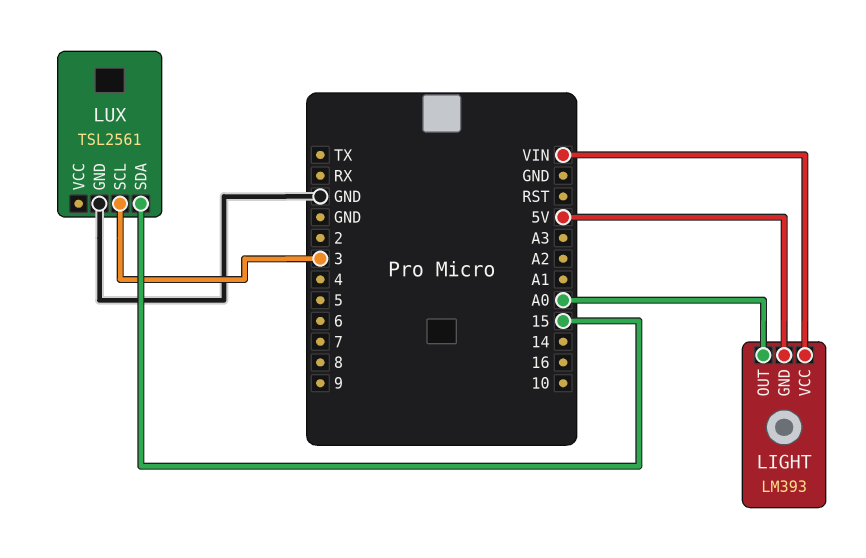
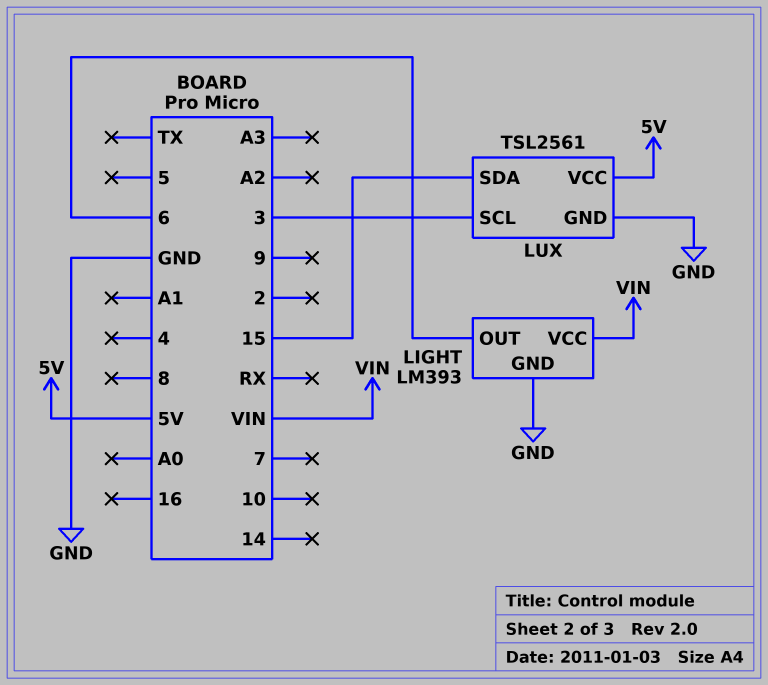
LIGHT pin GND: 5V -> GND
LIGHT pin OUT: A0 -> 6
LUX pin VCC: none -> 5V

